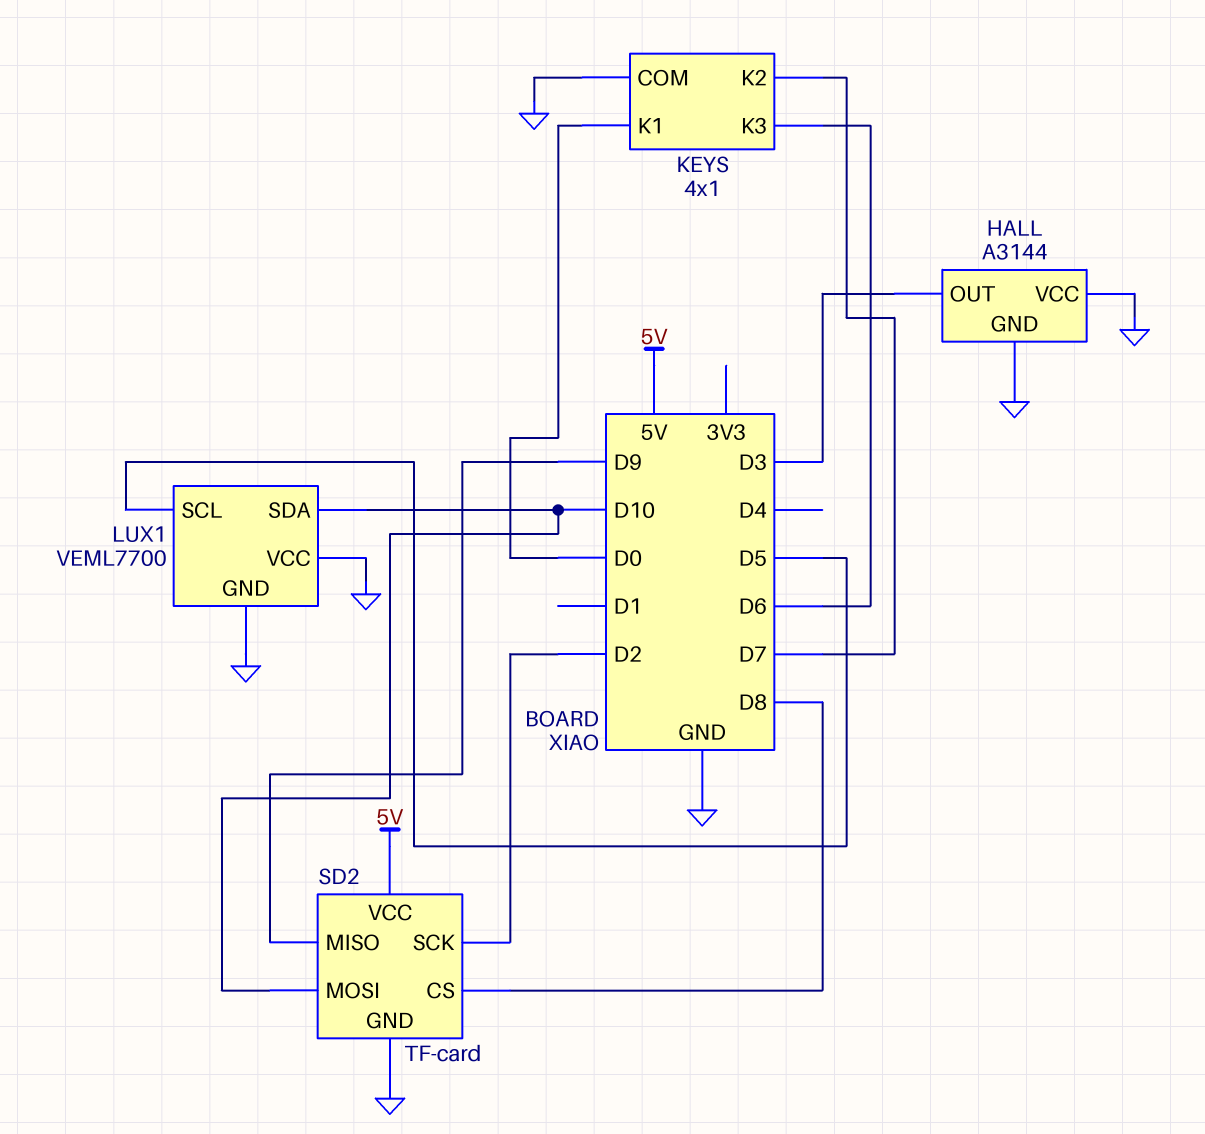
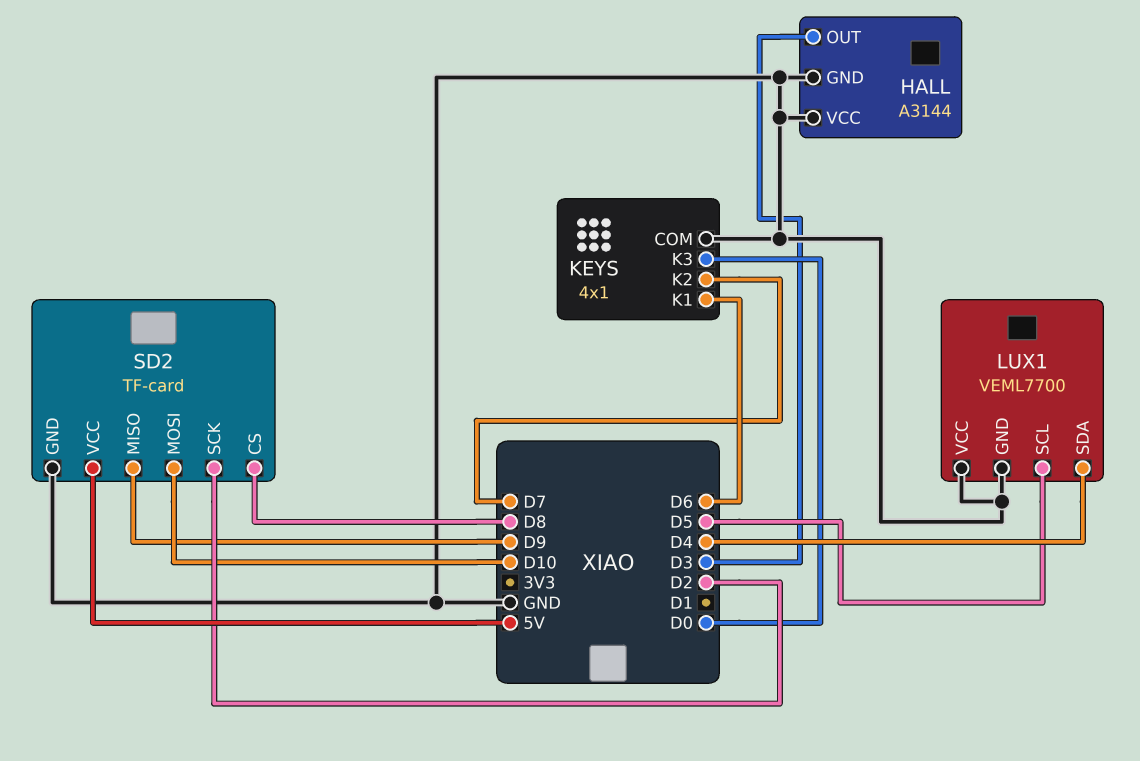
KEYS pin K1: D0 -> D6
KEYS pin K3: D6 -> D0
LUX1 pin SDA: D10 -> D4

